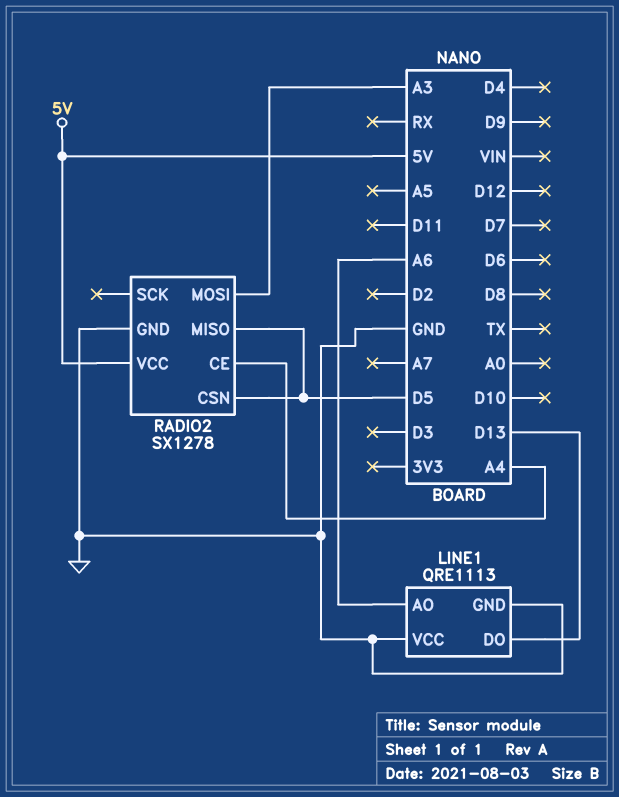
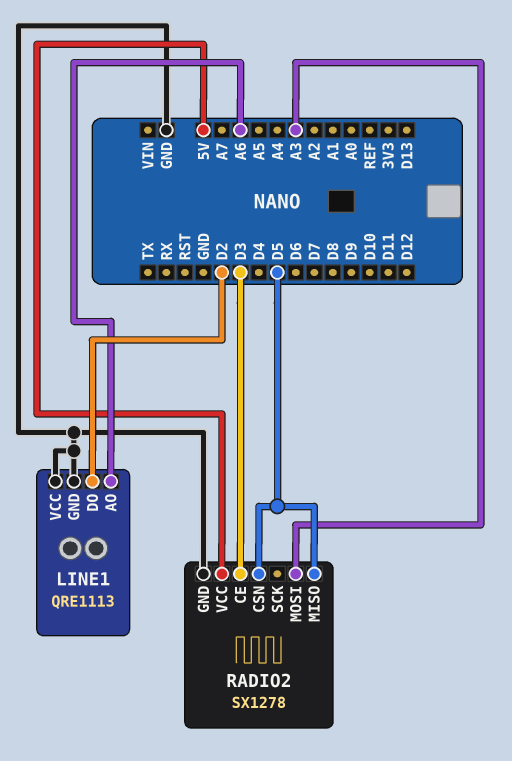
LINE1 pin DO: D13 -> D2
RADIO2 pin CE: A4 -> D3

